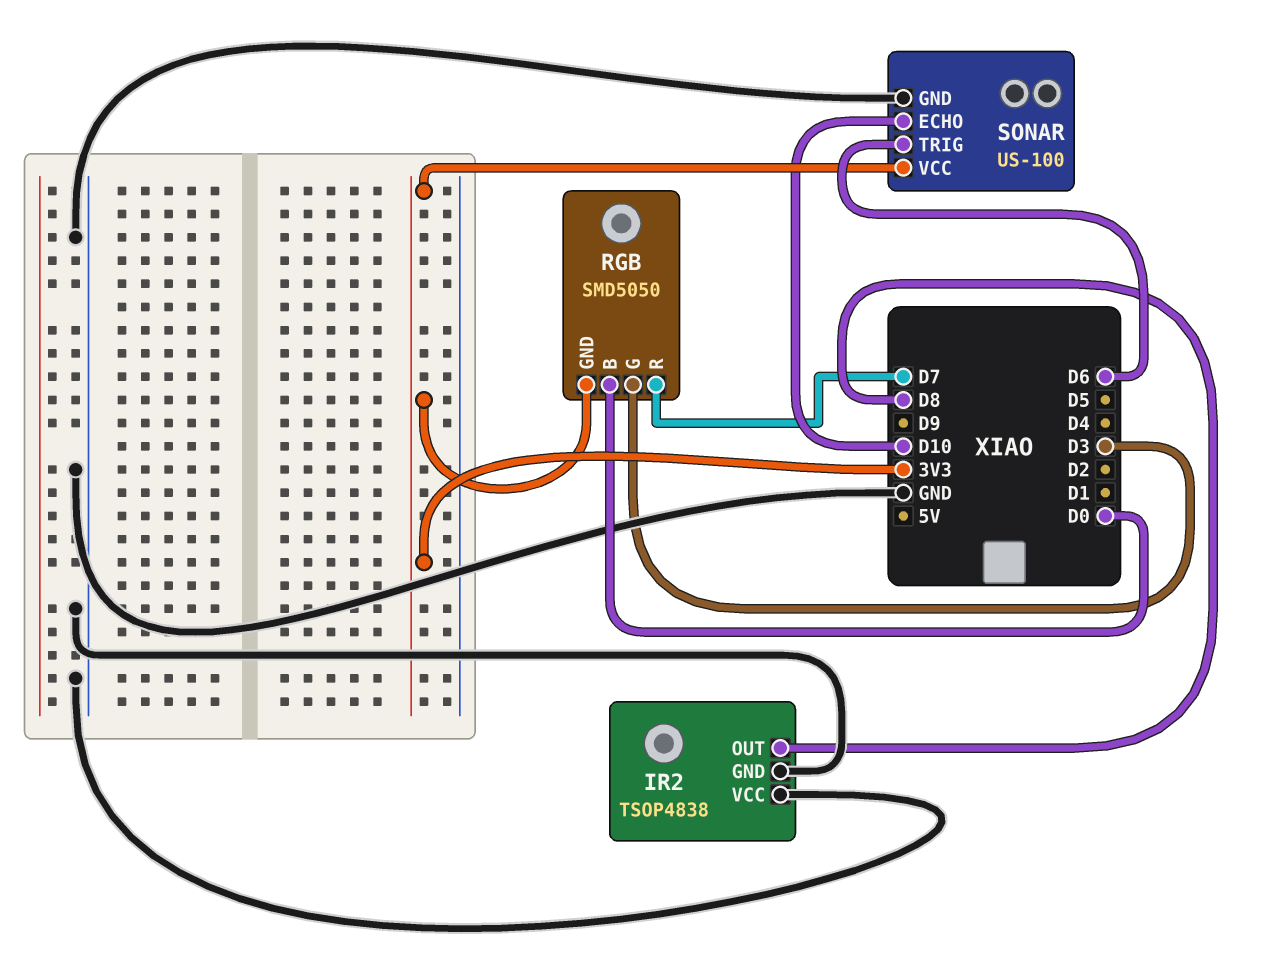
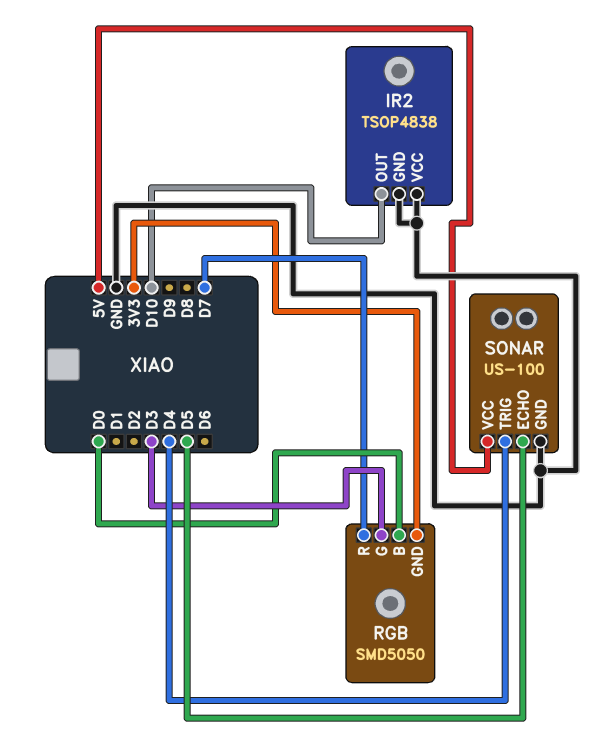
IR2 pin OUT: D8 -> D10
SONAR pin ECHO: D10 -> D5
SONAR pin TRIG: D6 -> D4
SONAR pin VCC: 3V3 -> 5V

